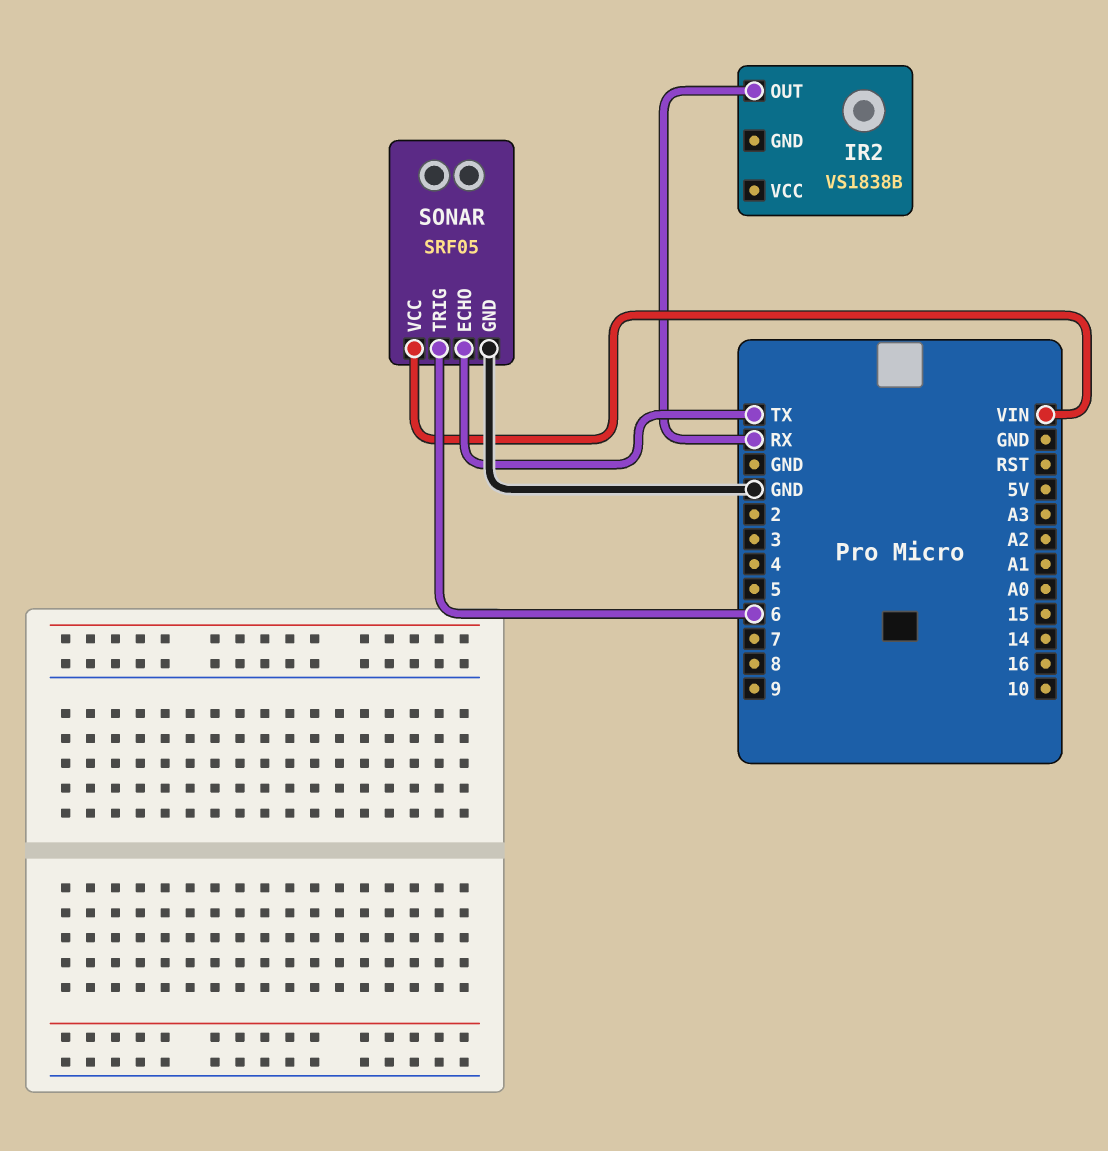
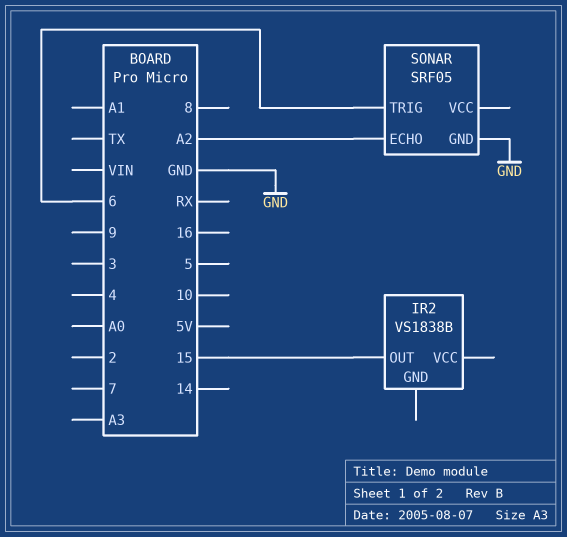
IR2 pin OUT: RX -> 15
SONAR pin ECHO: TX -> A2
SONAR pin VCC: VIN -> none

